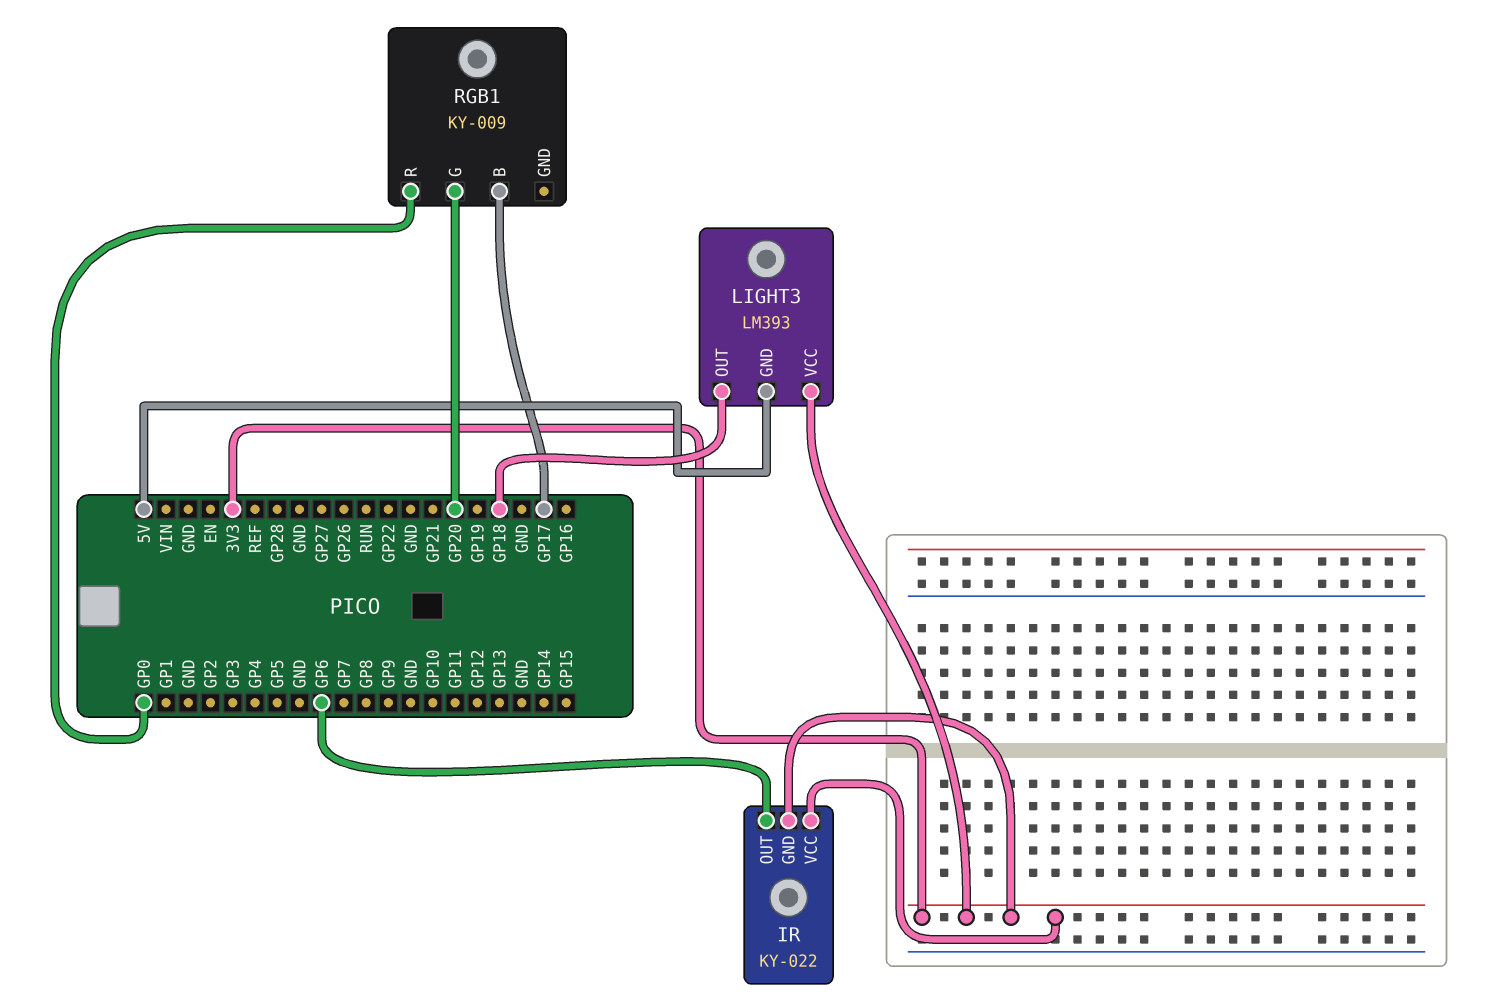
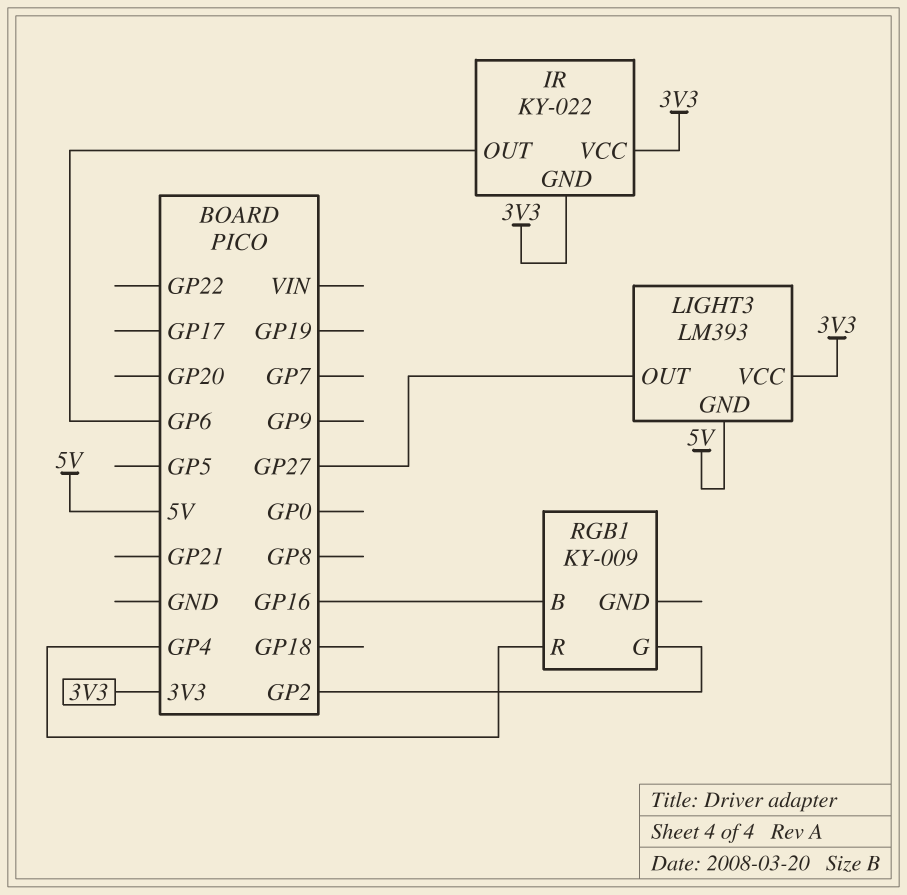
LIGHT3 pin OUT: GP18 -> GP27
RGB1 pin B: GP17 -> GP16
RGB1 pin G: GP20 -> GP2
RGB1 pin R: GP0 -> GP4

